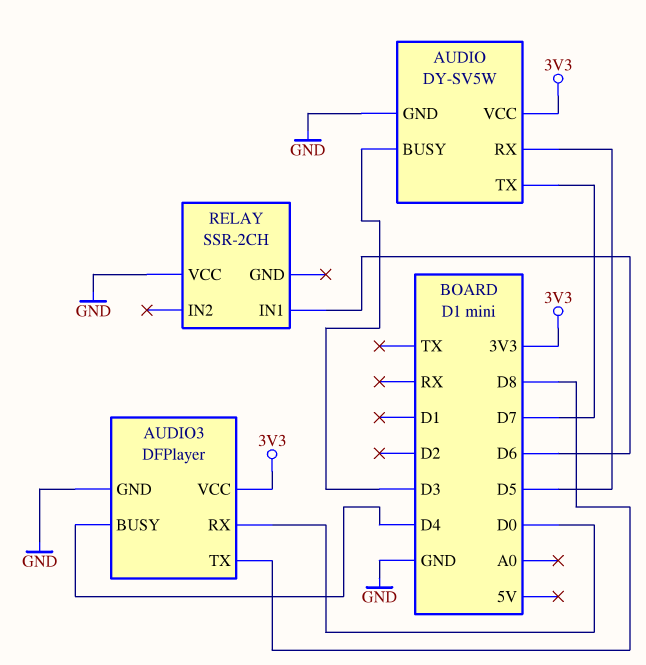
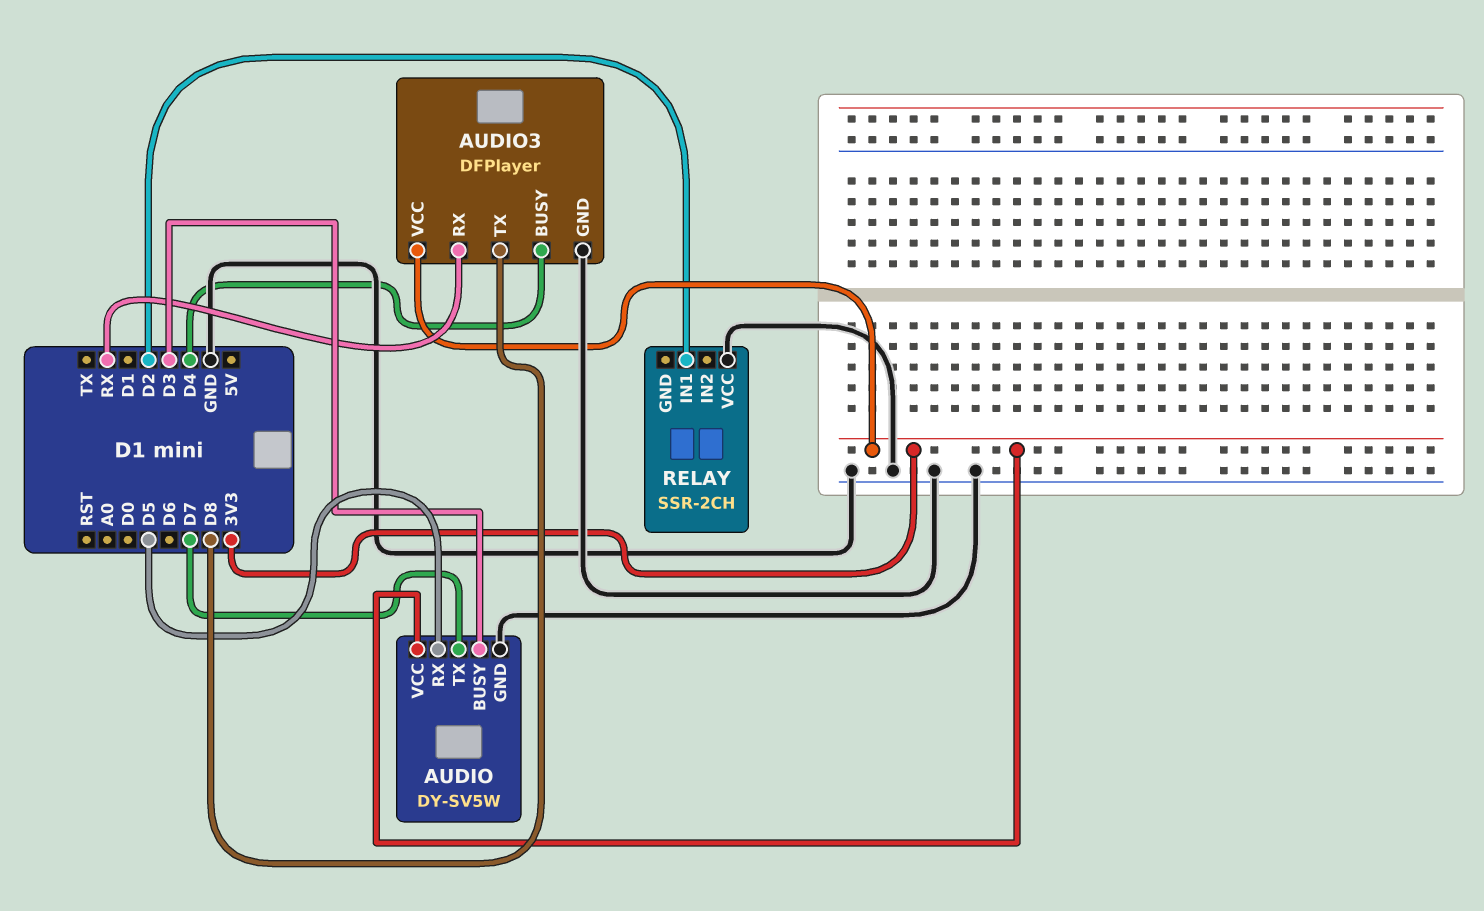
AUDIO3 pin RX: D0 -> RX
RELAY pin IN1: D6 -> D2

